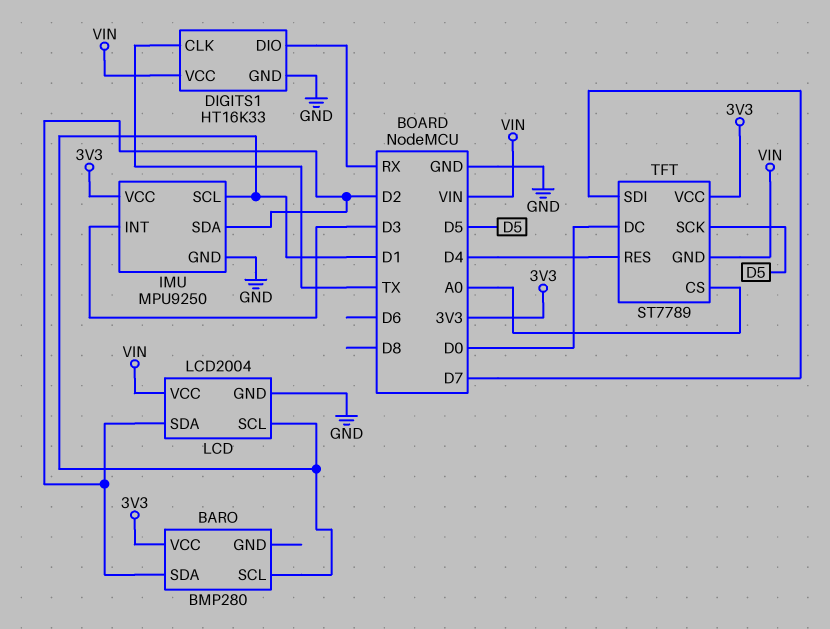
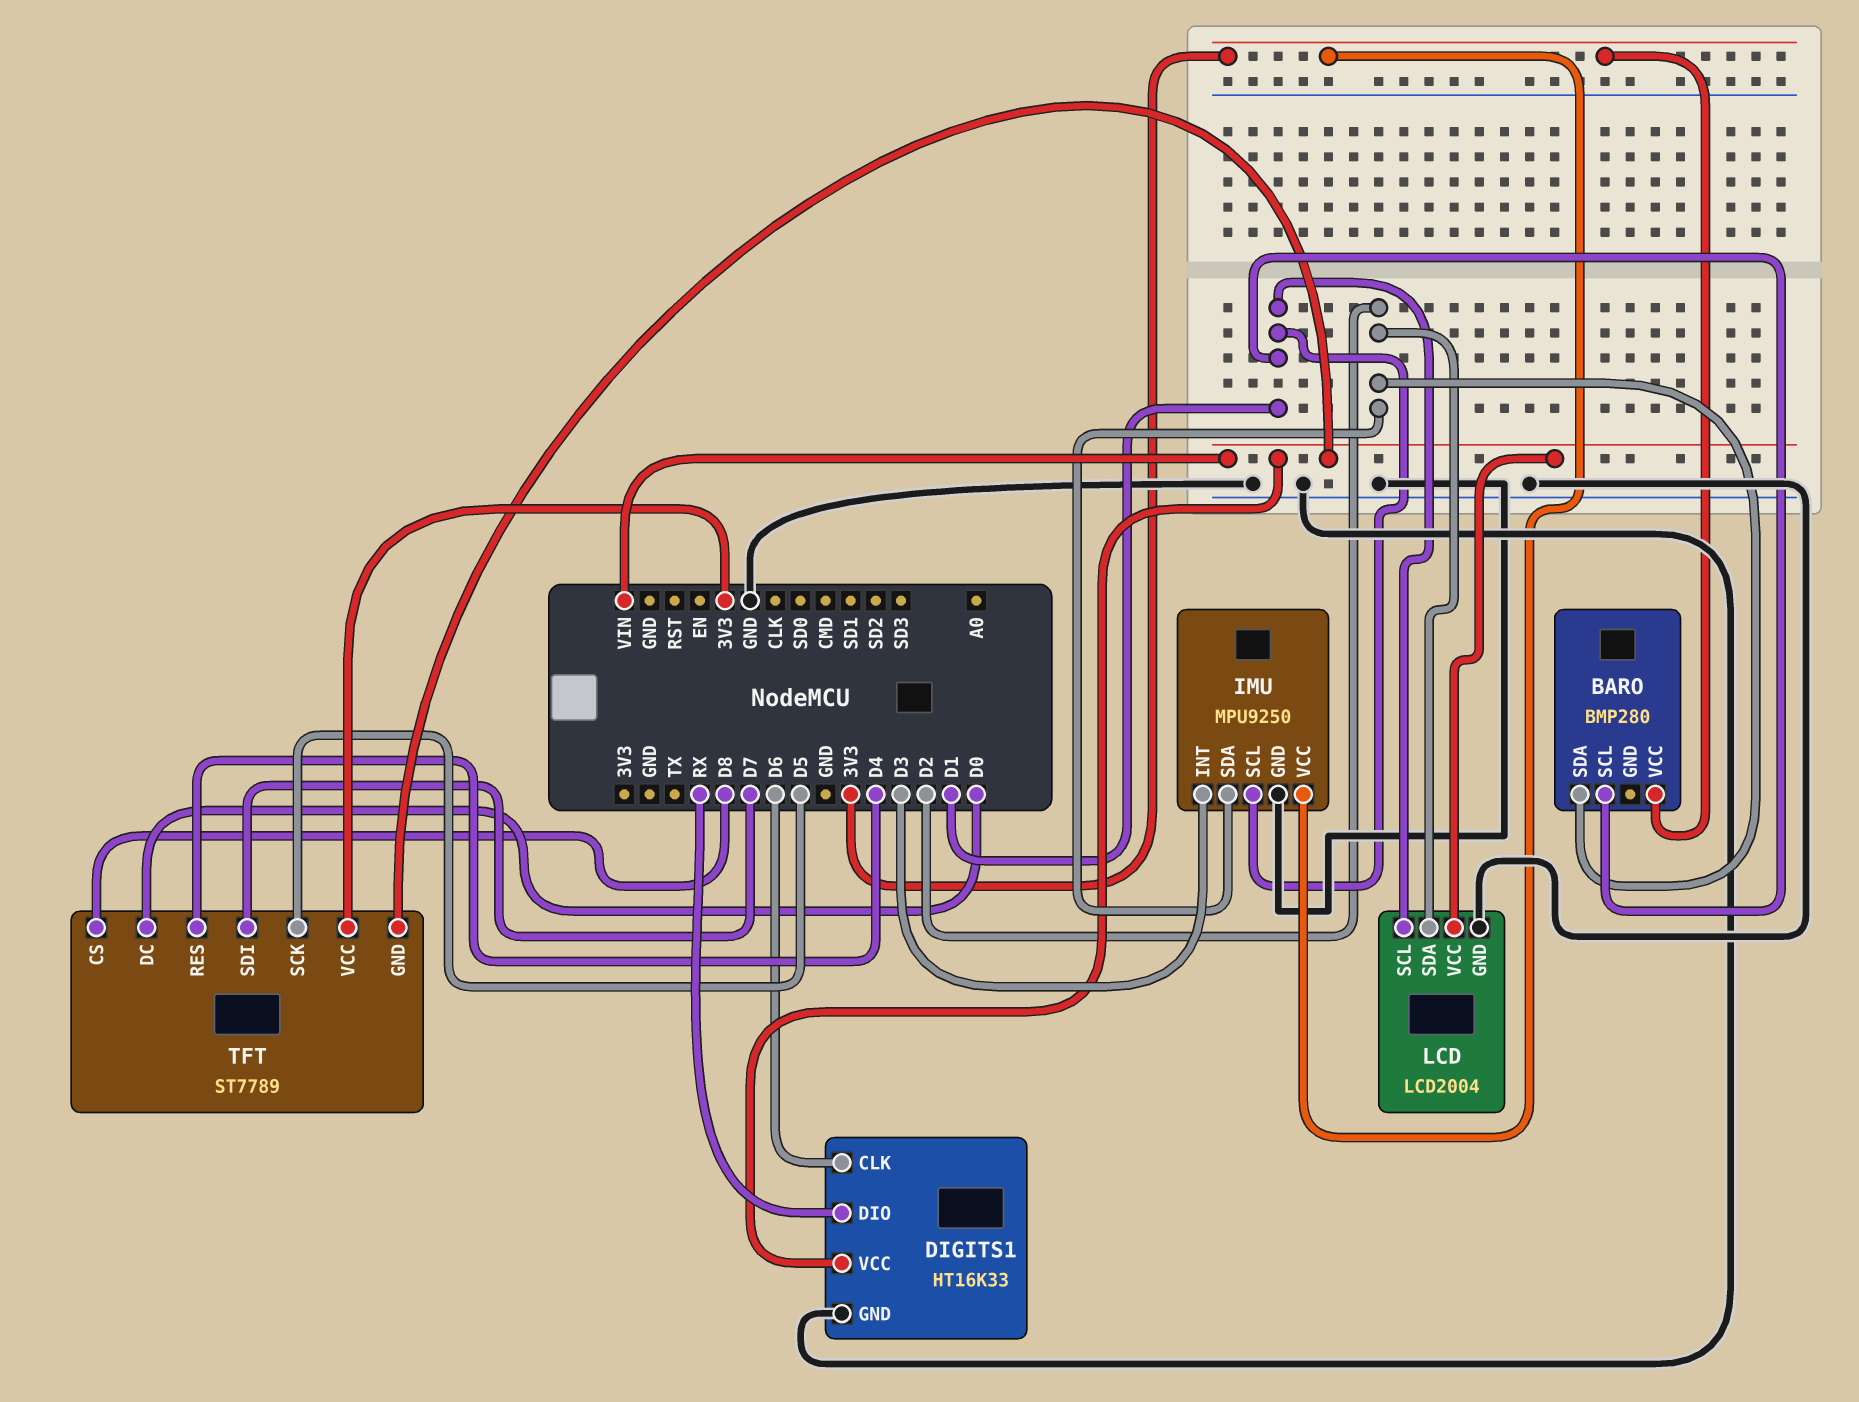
DIGITS1 pin CLK: TX -> D6
TFT pin CS: A0 -> D8

